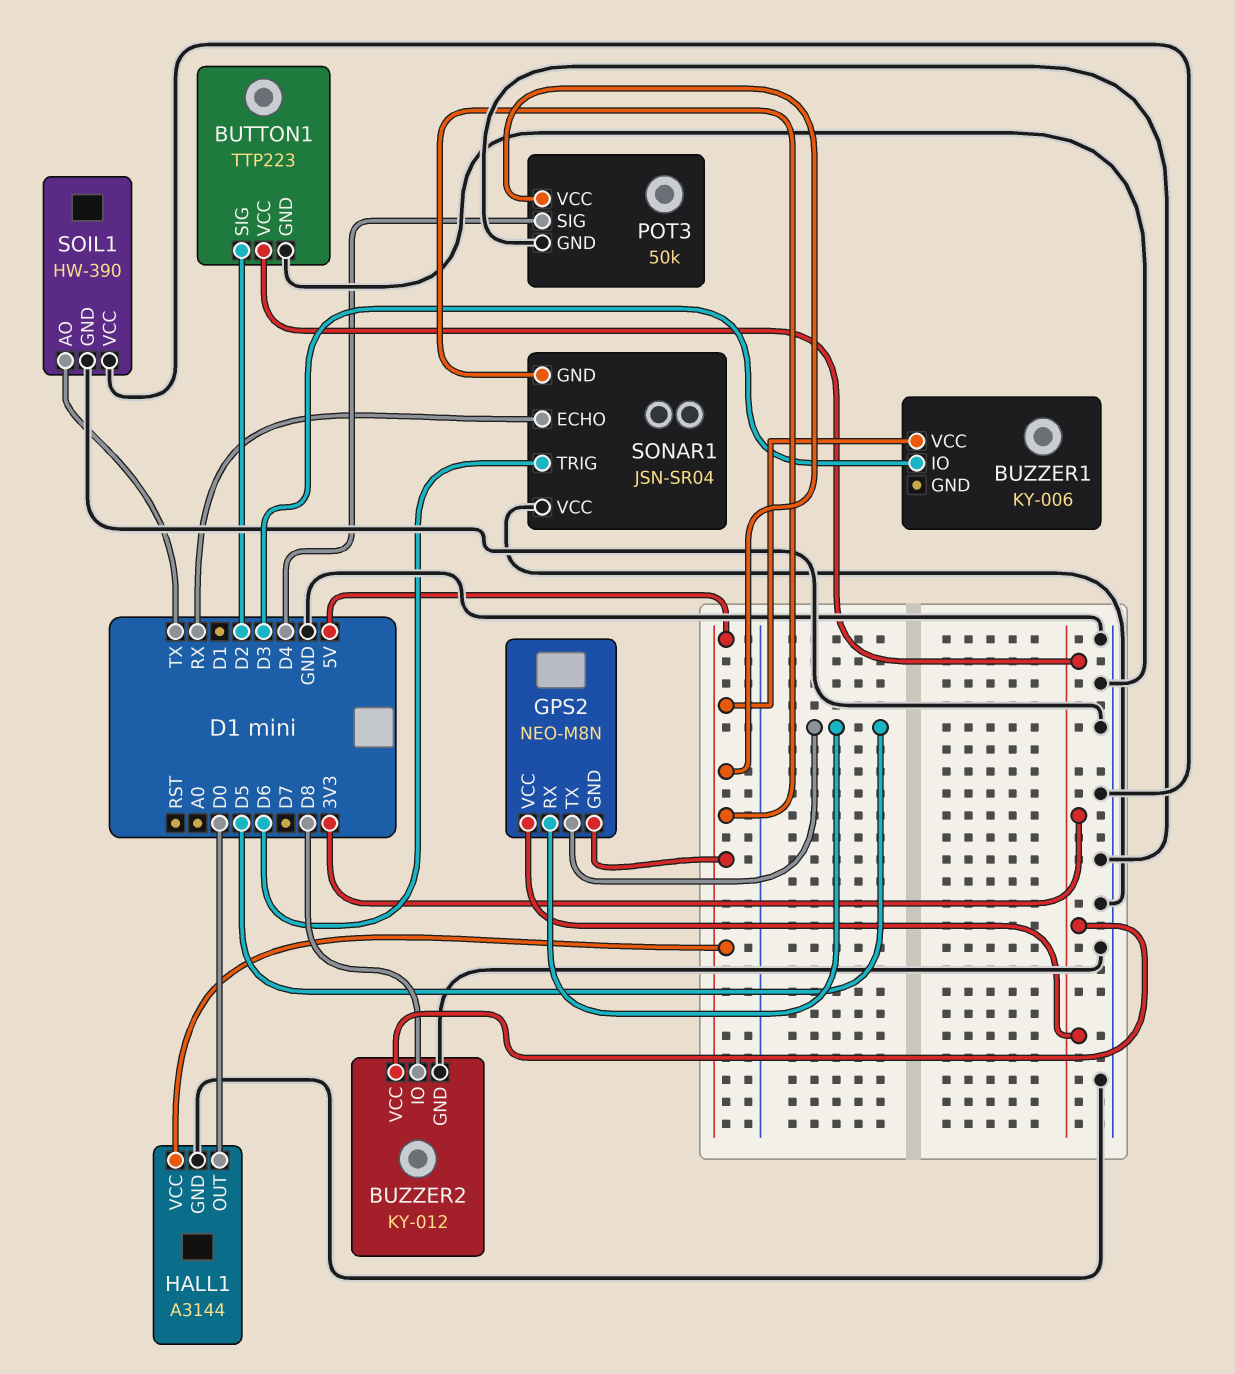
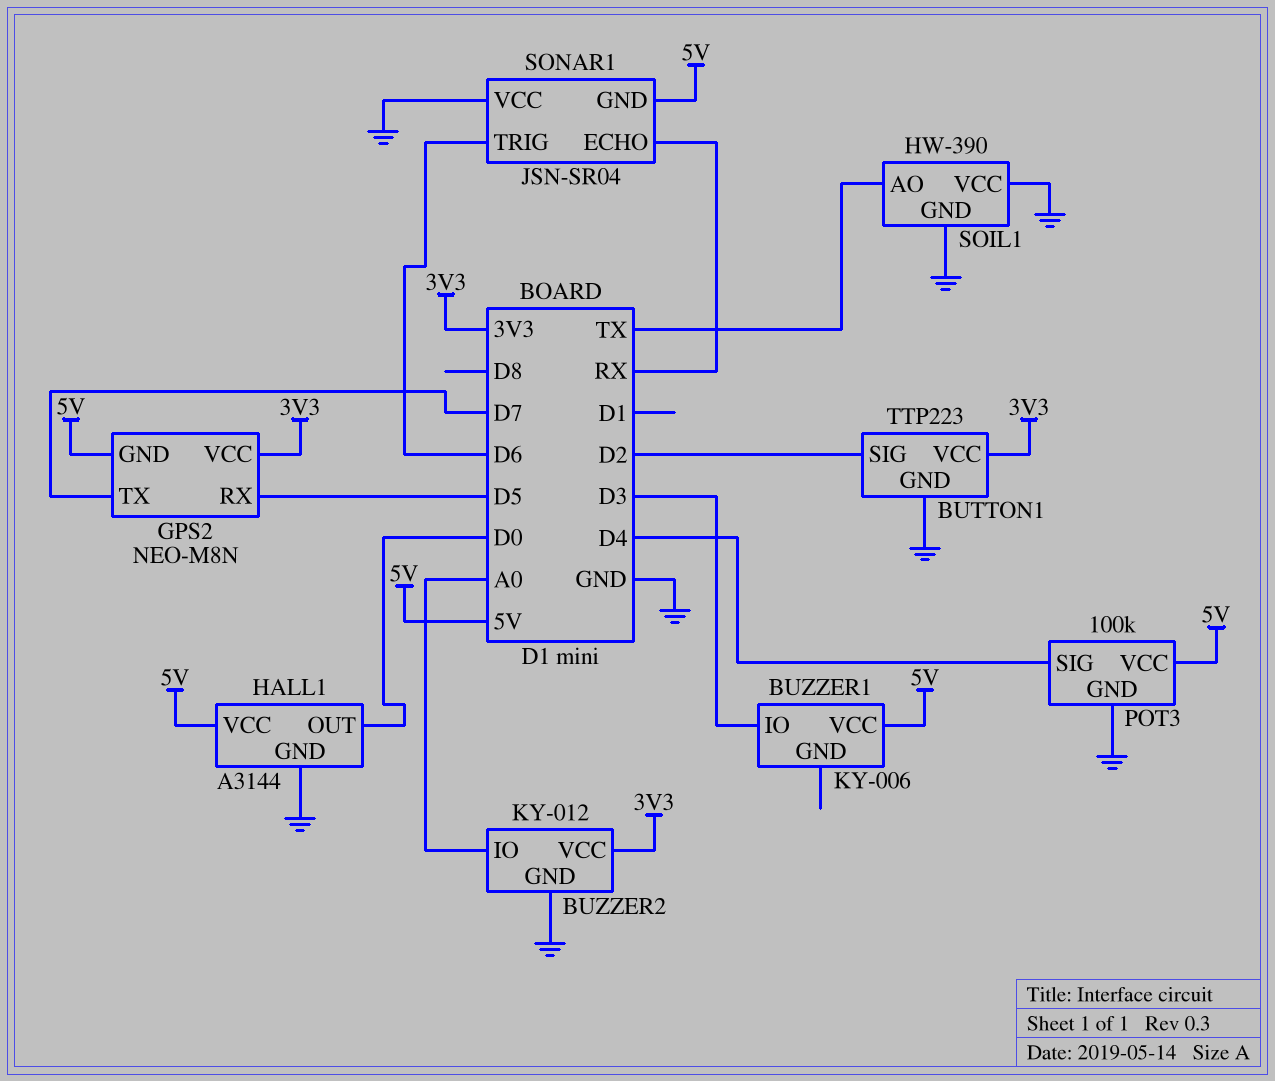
BUZZER2 pin IO: D8 -> A0
GPS2 pin TX: D5 -> D7
POT3: 50k -> 100k

